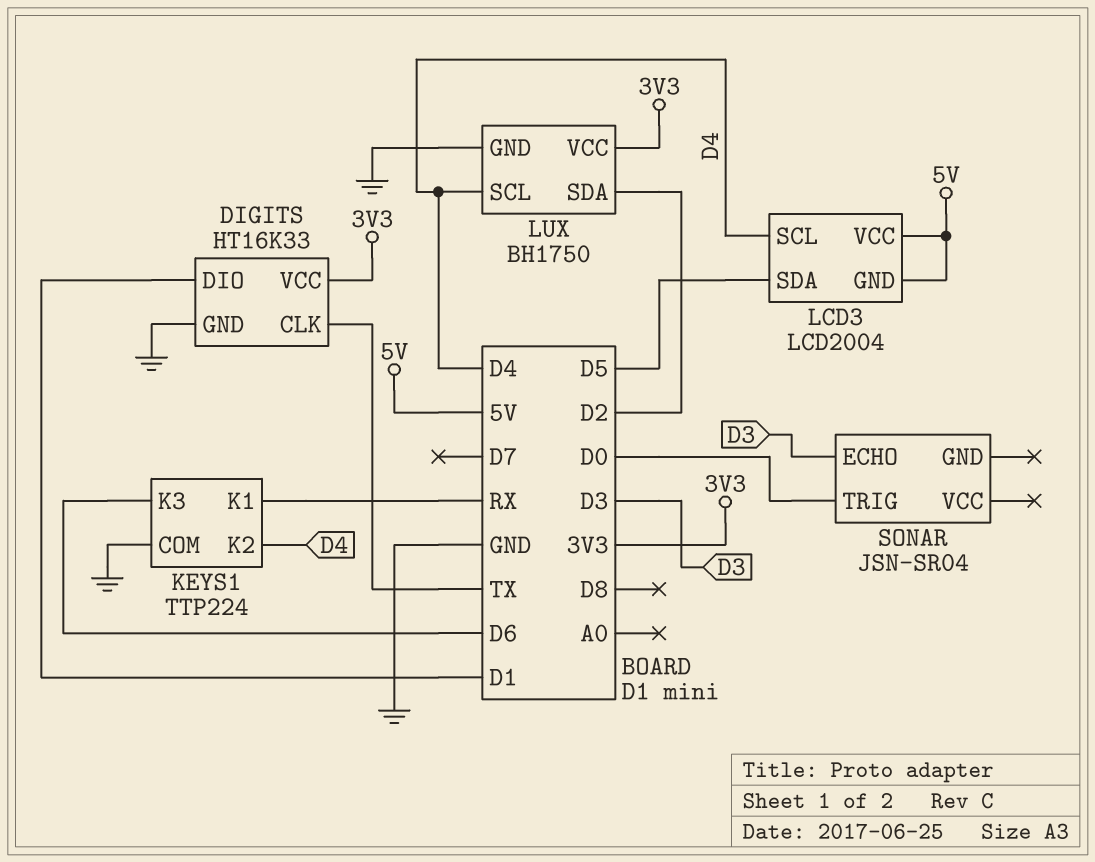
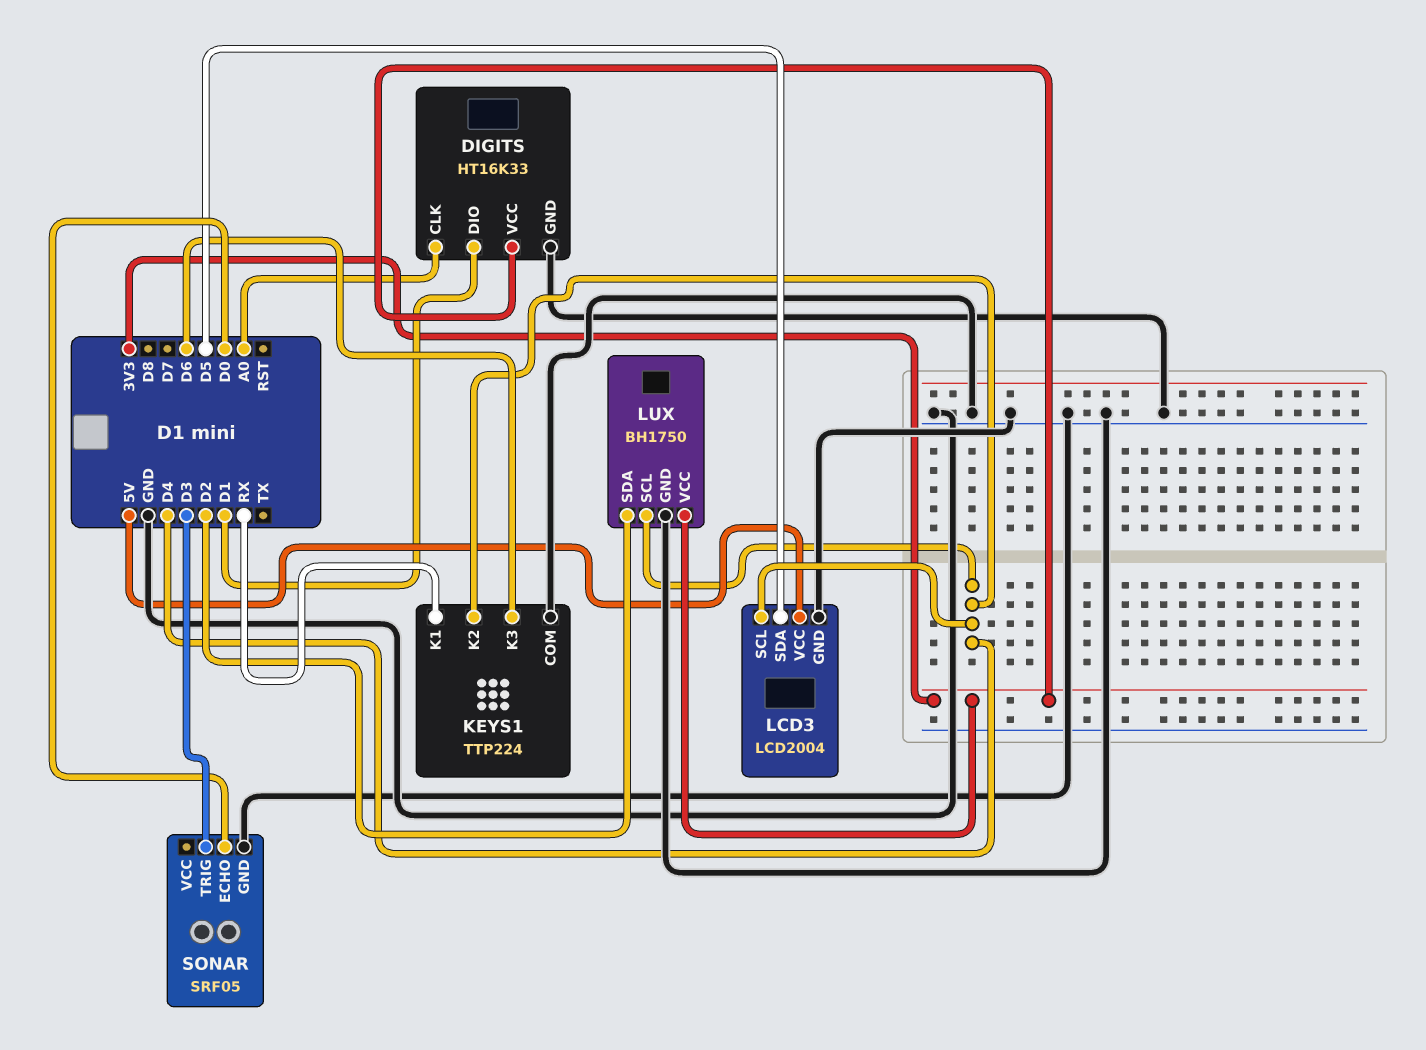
DIGITS pin CLK: TX -> A0
LCD3 pin GND: 5V -> GND
SONAR: JSN-SR04 -> SRF05
SONAR pin ECHO: D3 -> D0
SONAR pin GND: none -> GND
SONAR pin TRIG: D0 -> D3

